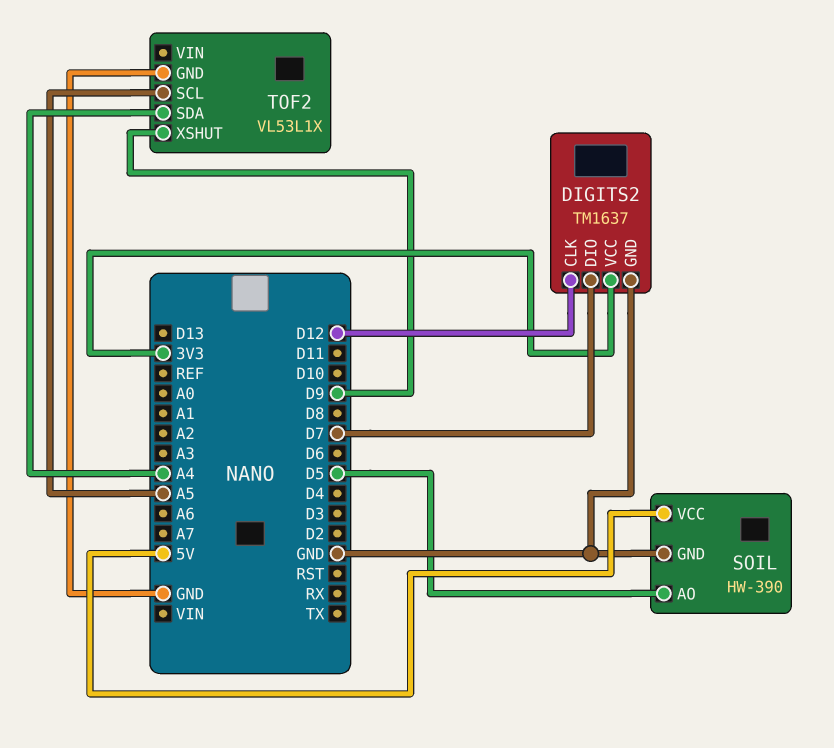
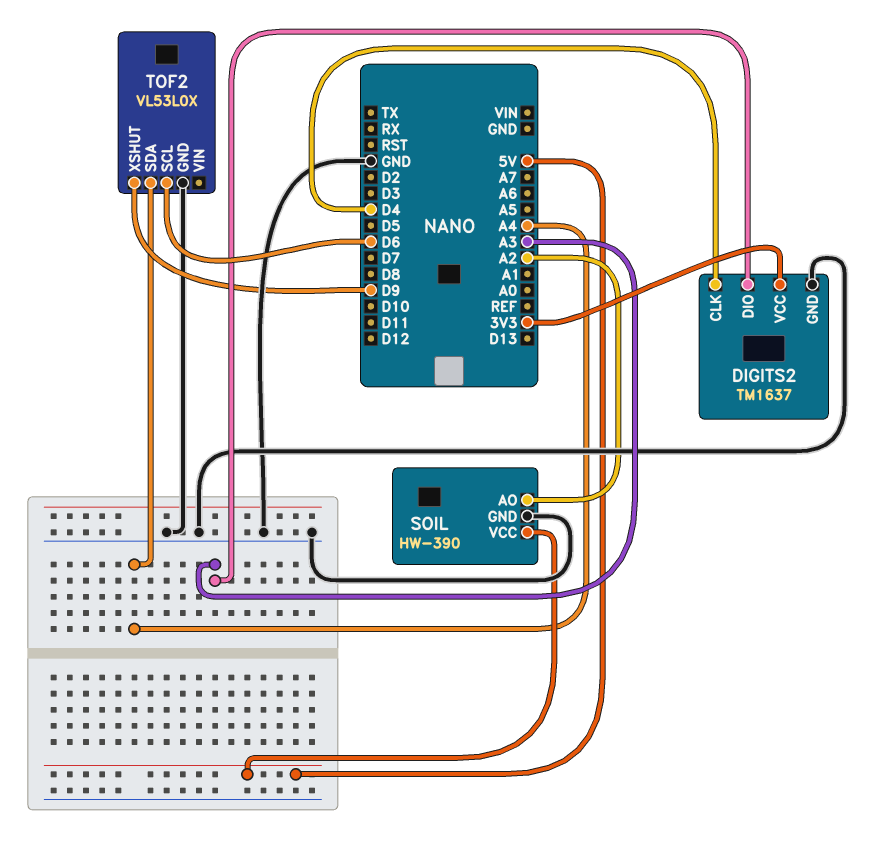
DIGITS2 pin CLK: D12 -> D4
DIGITS2 pin DIO: D7 -> A3
SOIL pin AO: D5 -> A2
TOF2: VL53L1X -> VL53L0X
TOF2 pin SCL: A5 -> D6

